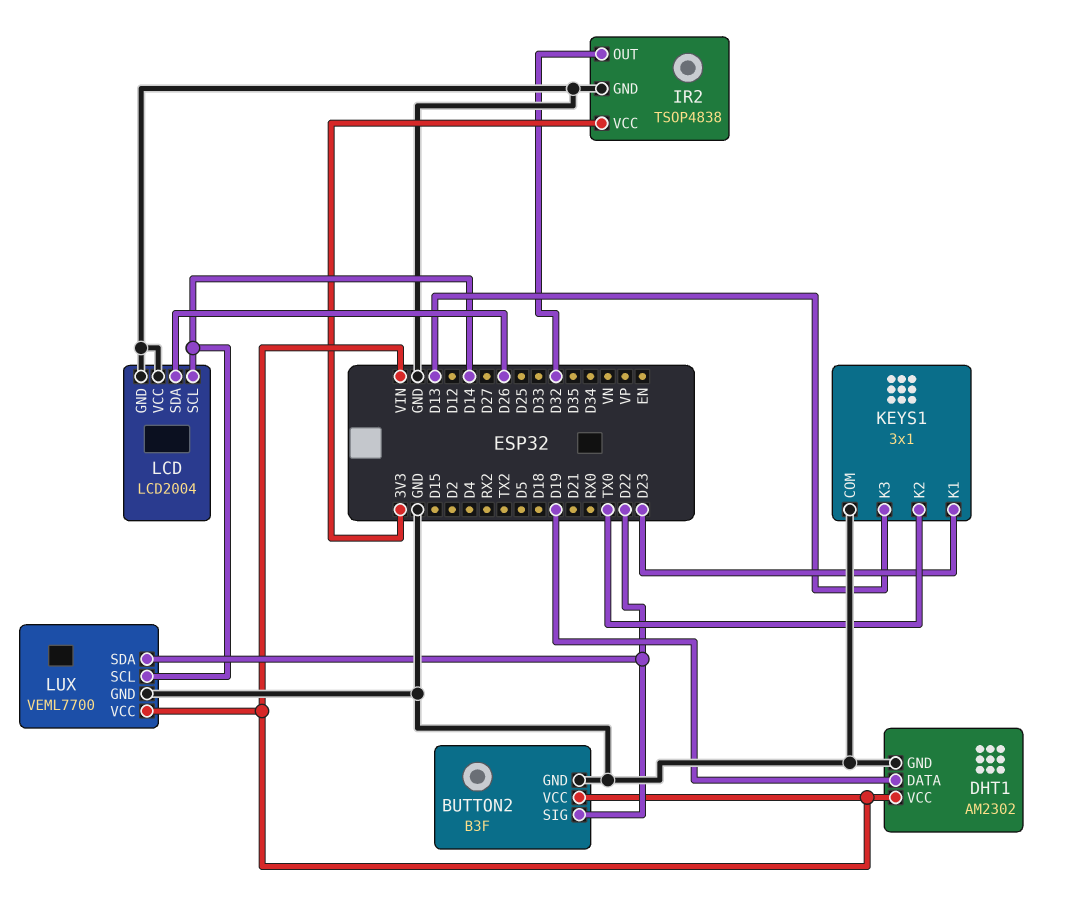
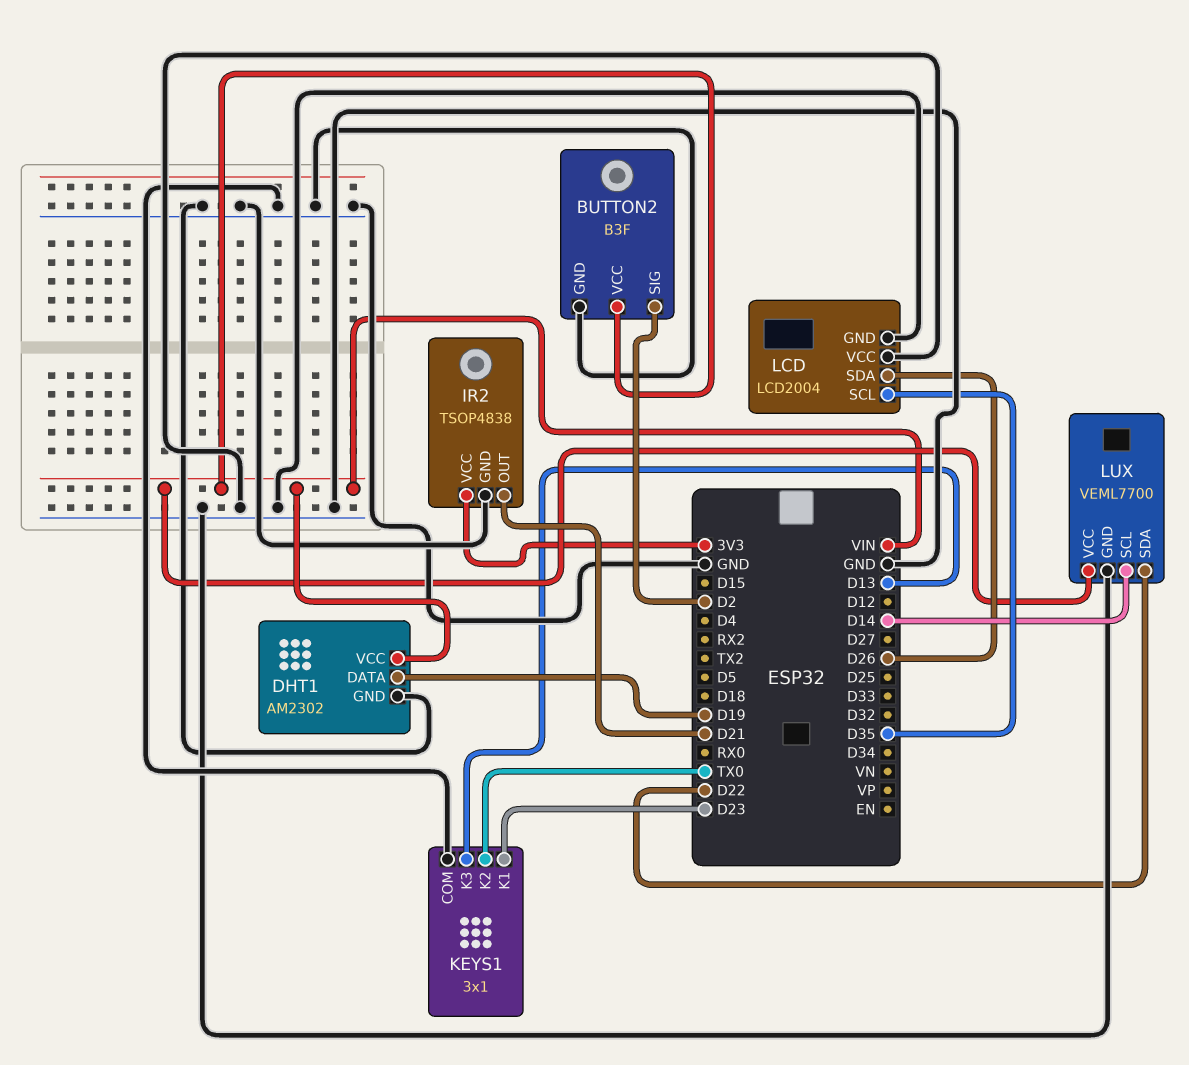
BUTTON2 pin SIG: D22 -> D2
IR2 pin OUT: D32 -> D21
LCD pin SCL: D14 -> D35

